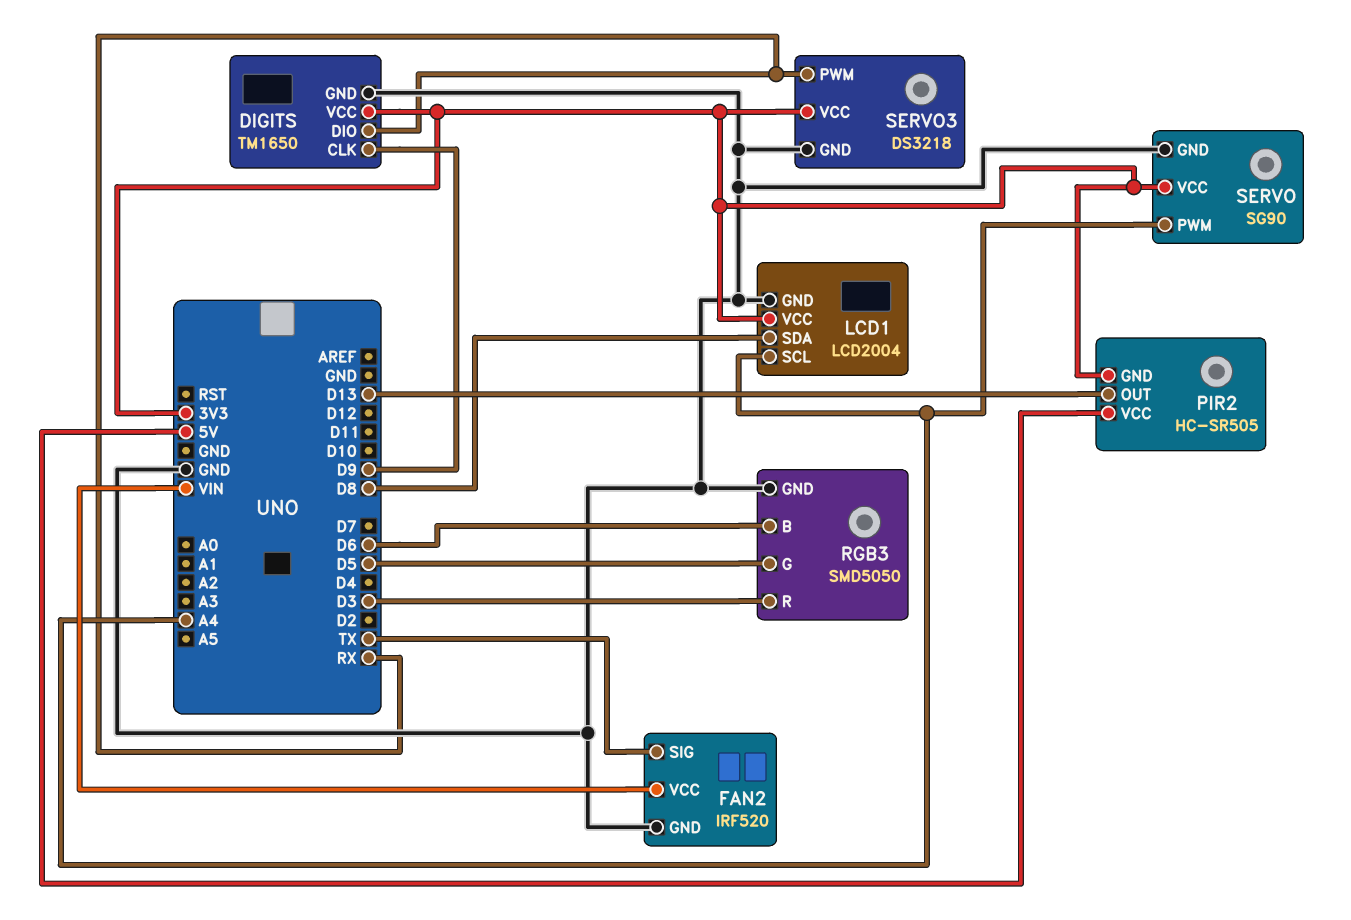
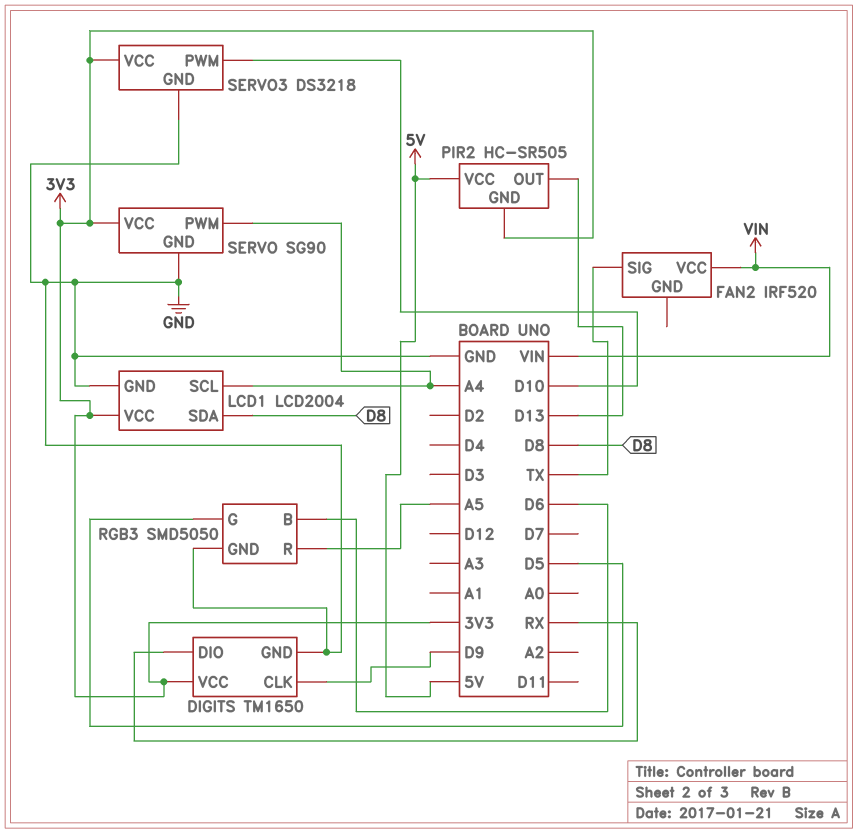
FAN2 pin GND: GND -> none
RGB3 pin R: D3 -> A5
SERVO3 pin PWM: RX -> D10

